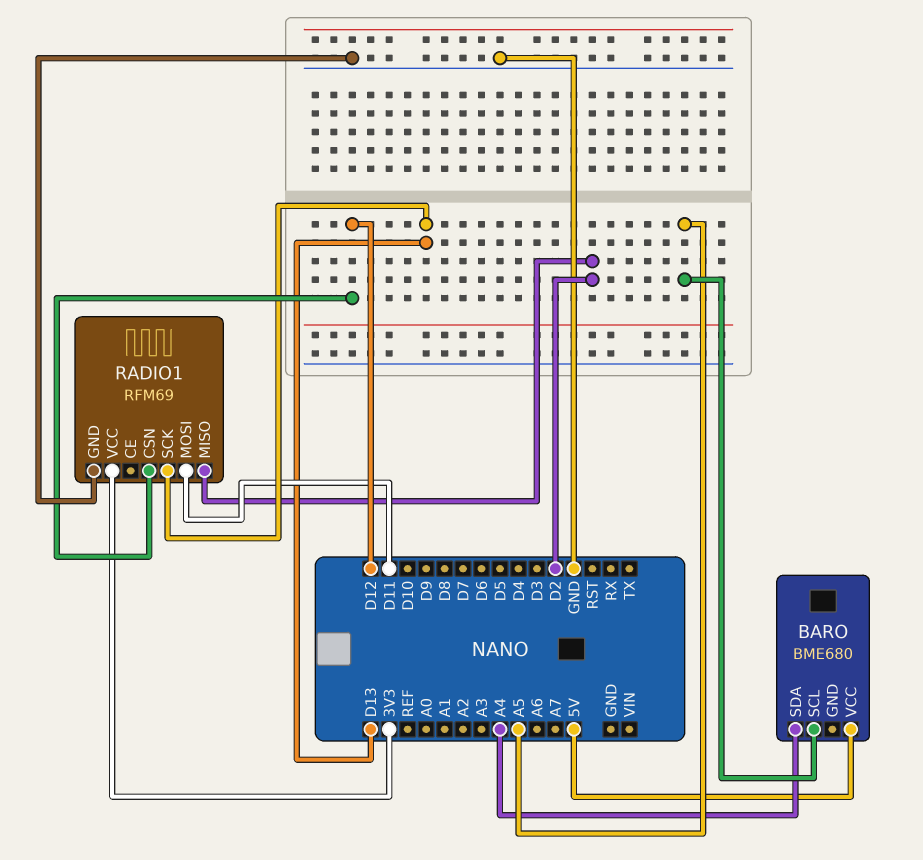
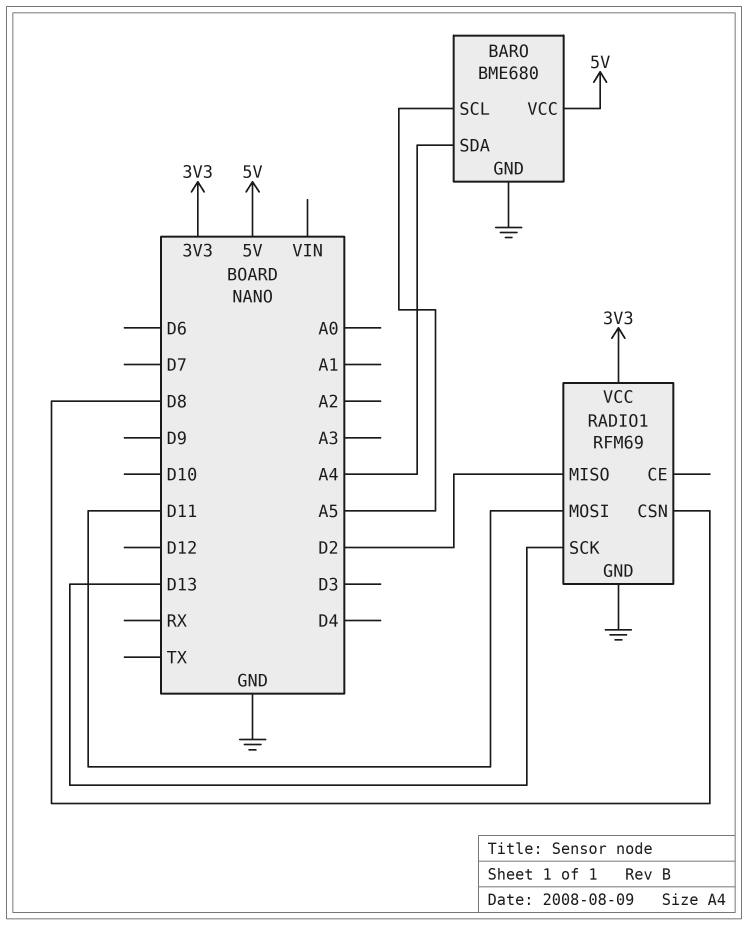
BARO pin GND: none -> GND
RADIO1 pin CSN: D12 -> D8

